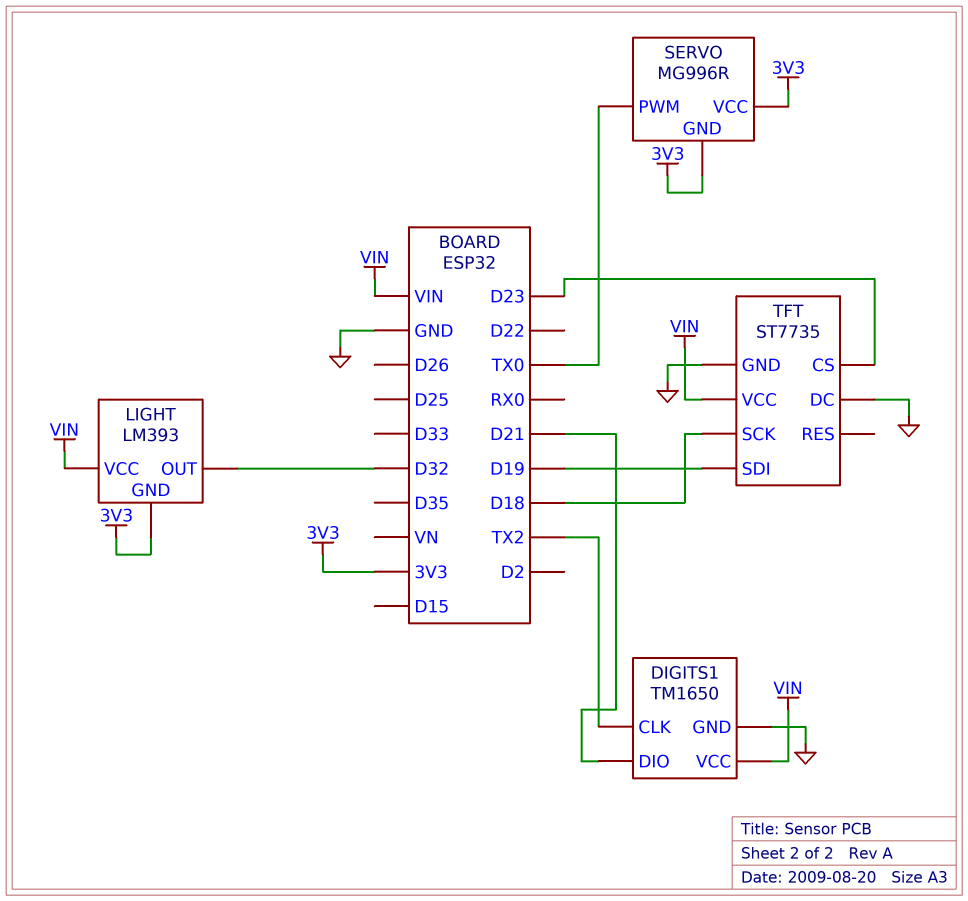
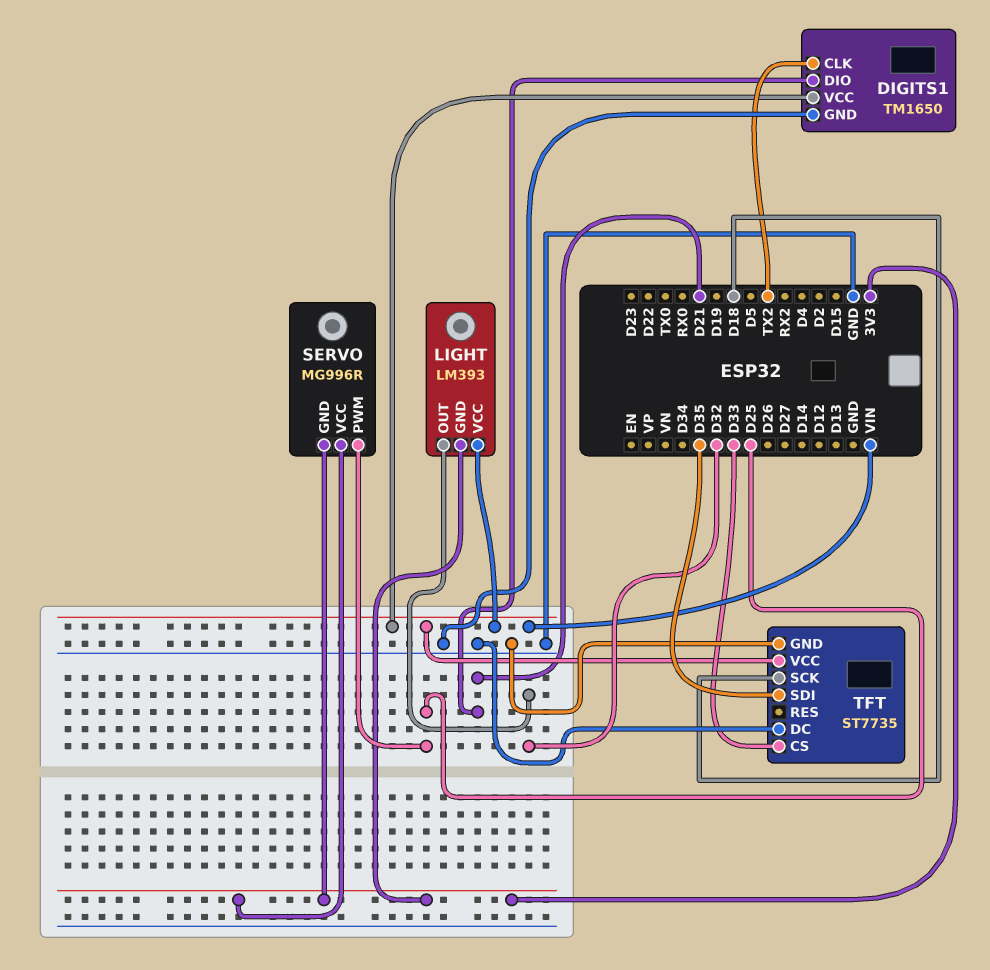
SERVO pin PWM: TX0 -> D25
TFT pin CS: D23 -> D33
TFT pin SDI: D19 -> D35

